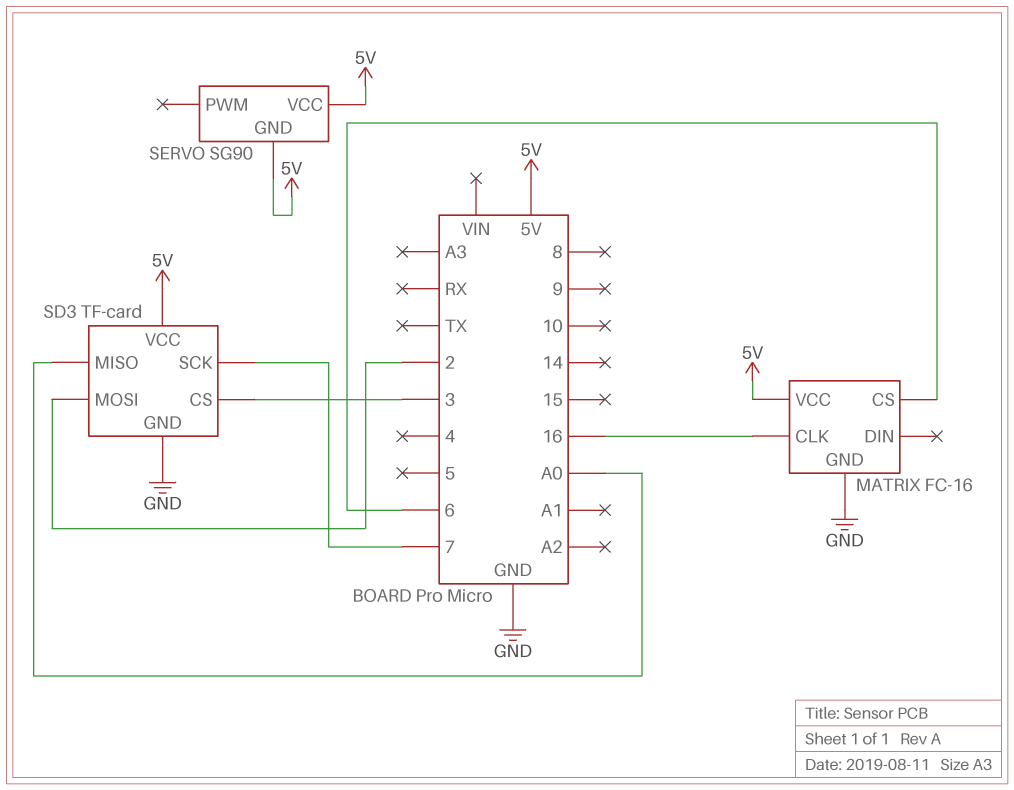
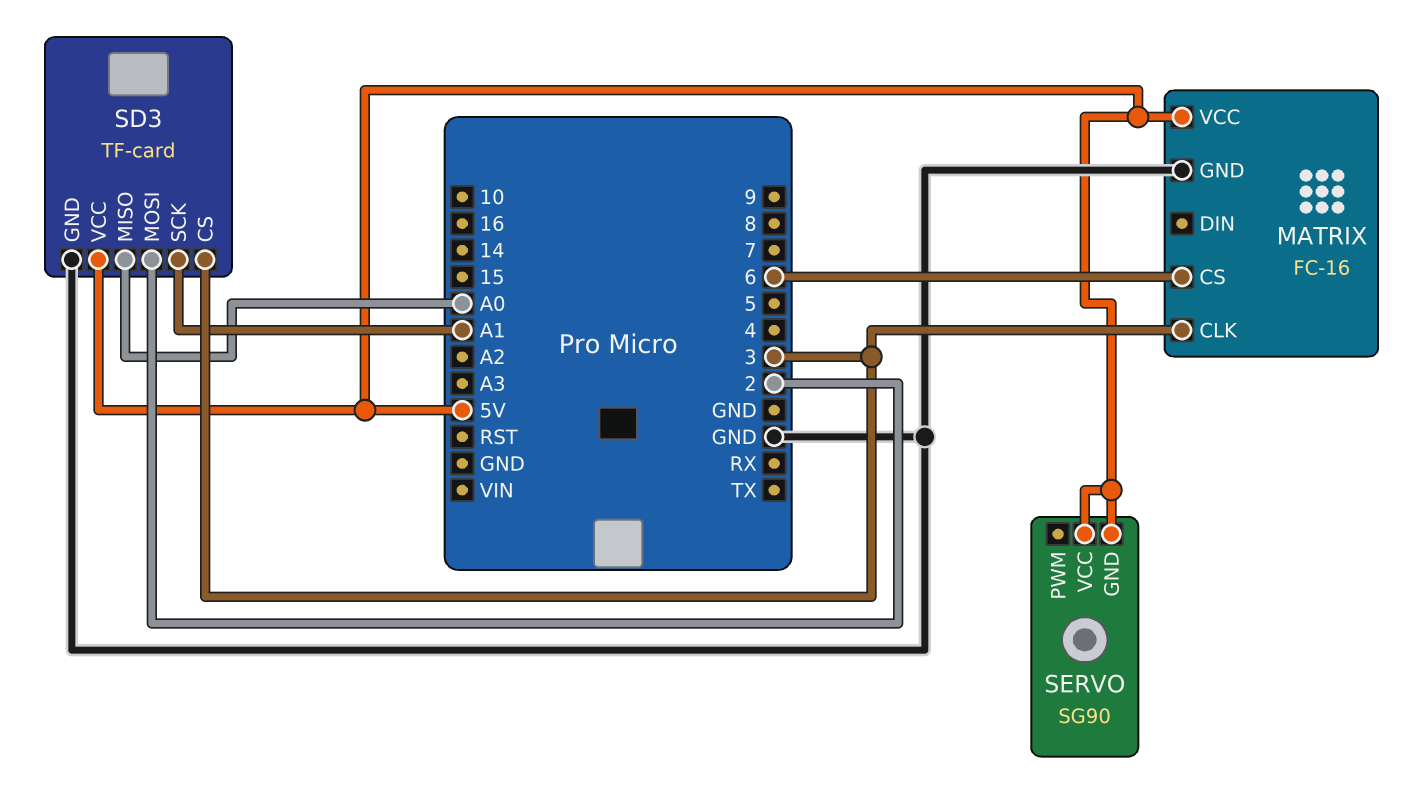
MATRIX pin CLK: 16 -> 3
SD3 pin SCK: 7 -> A1

